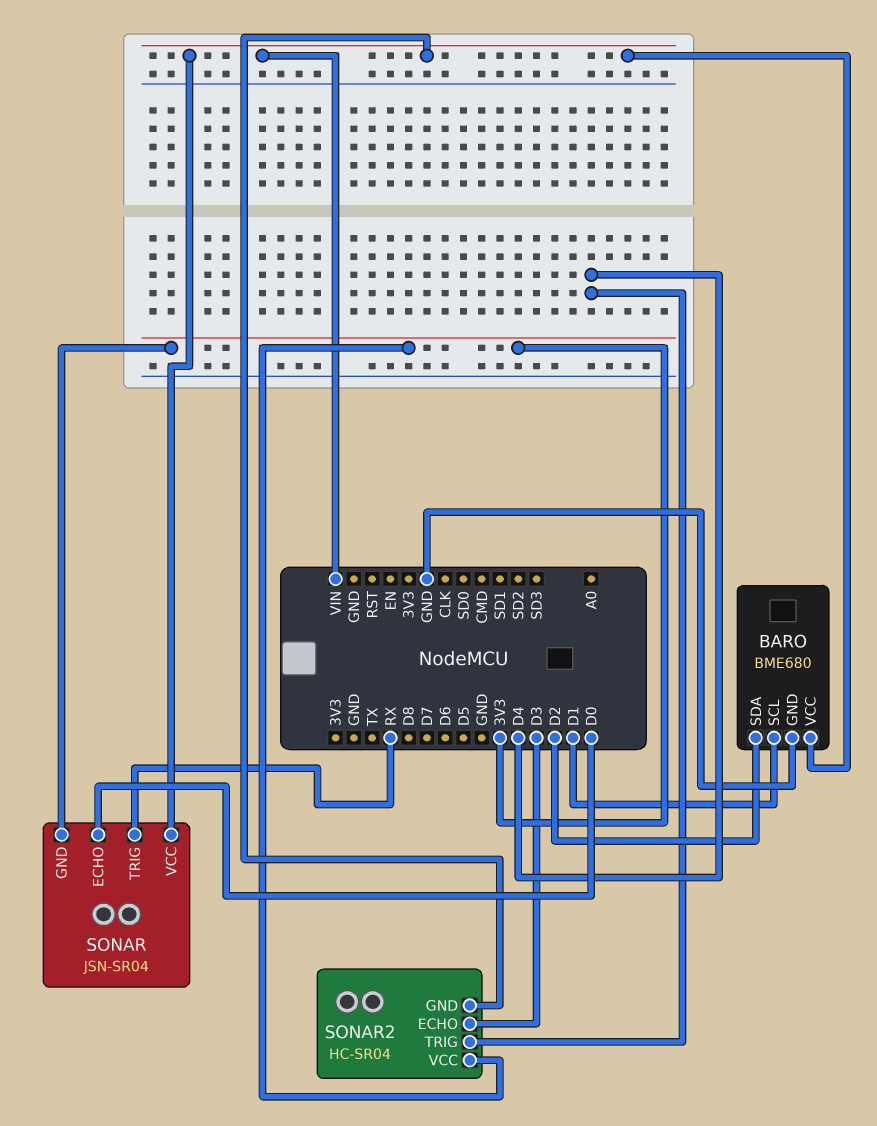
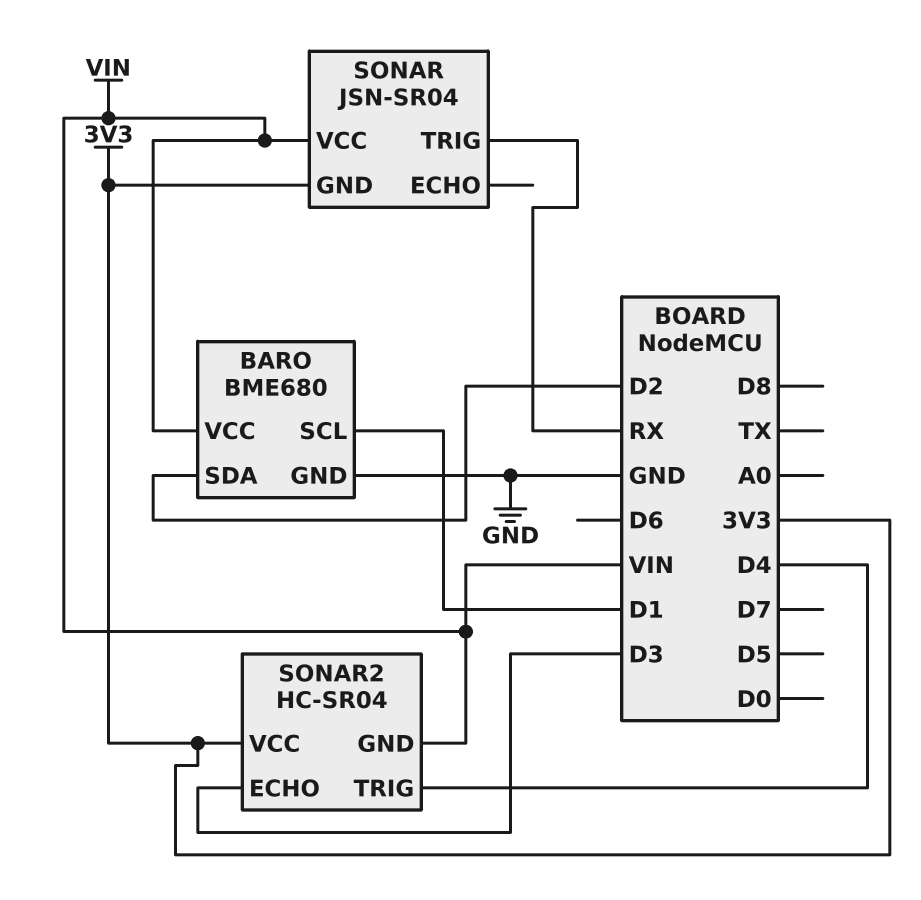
SONAR pin ECHO: D0 -> none

